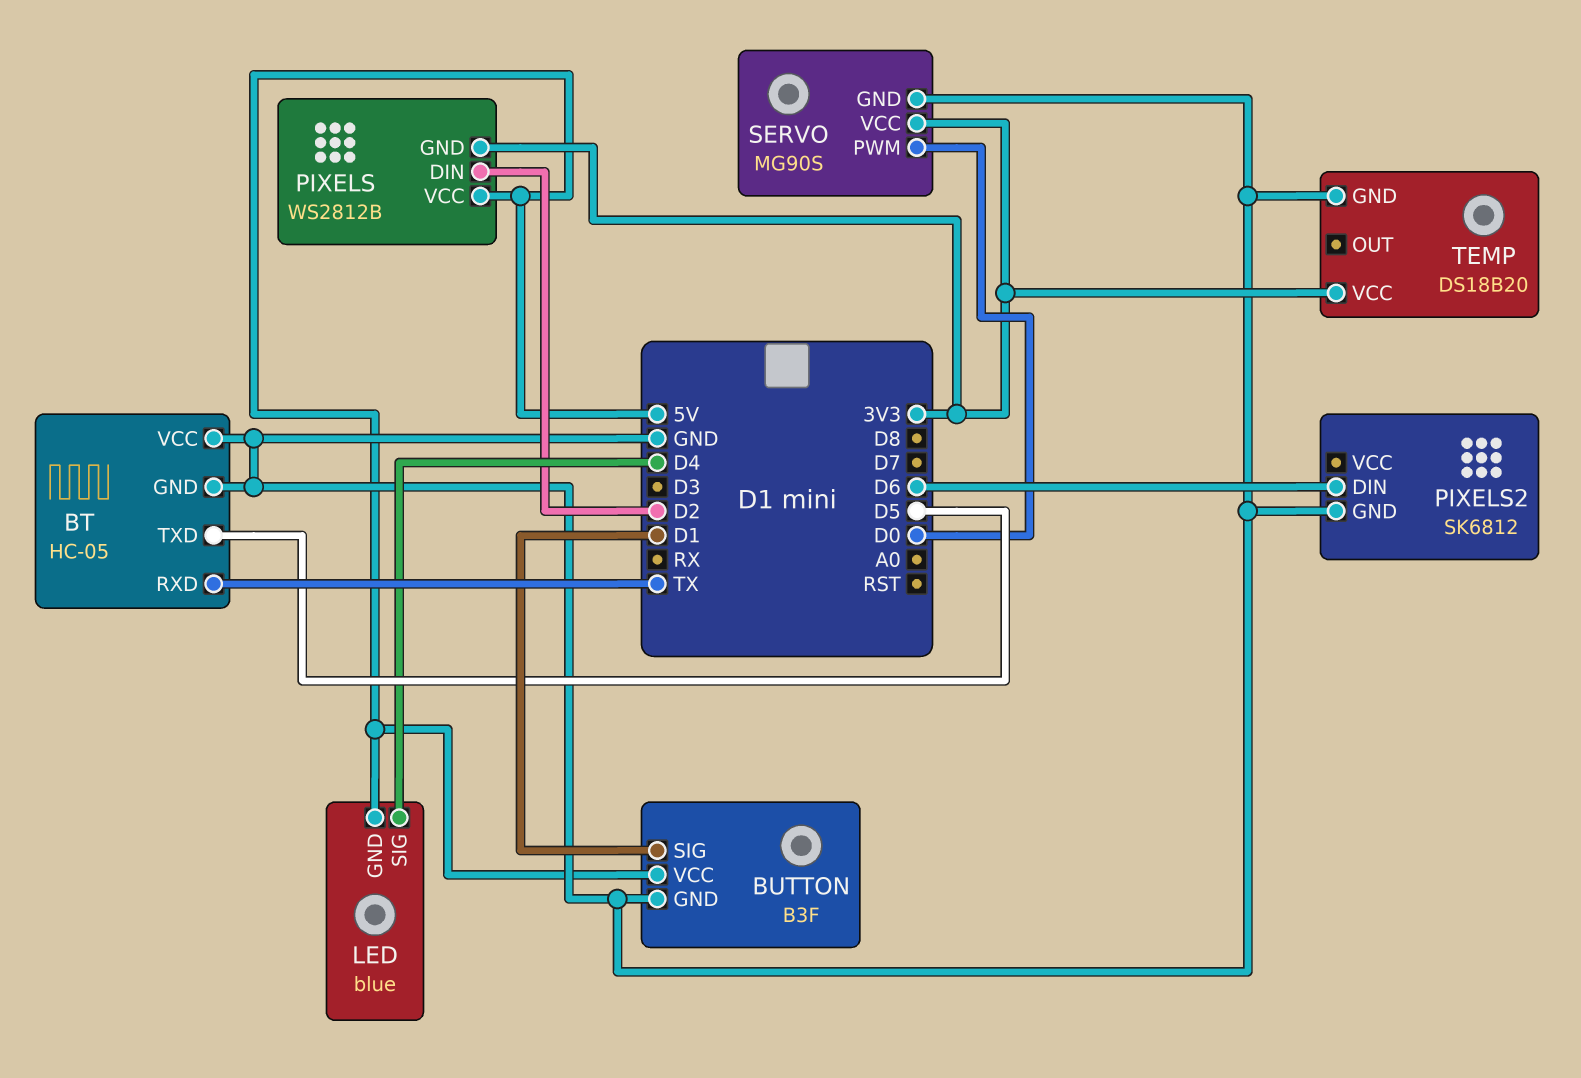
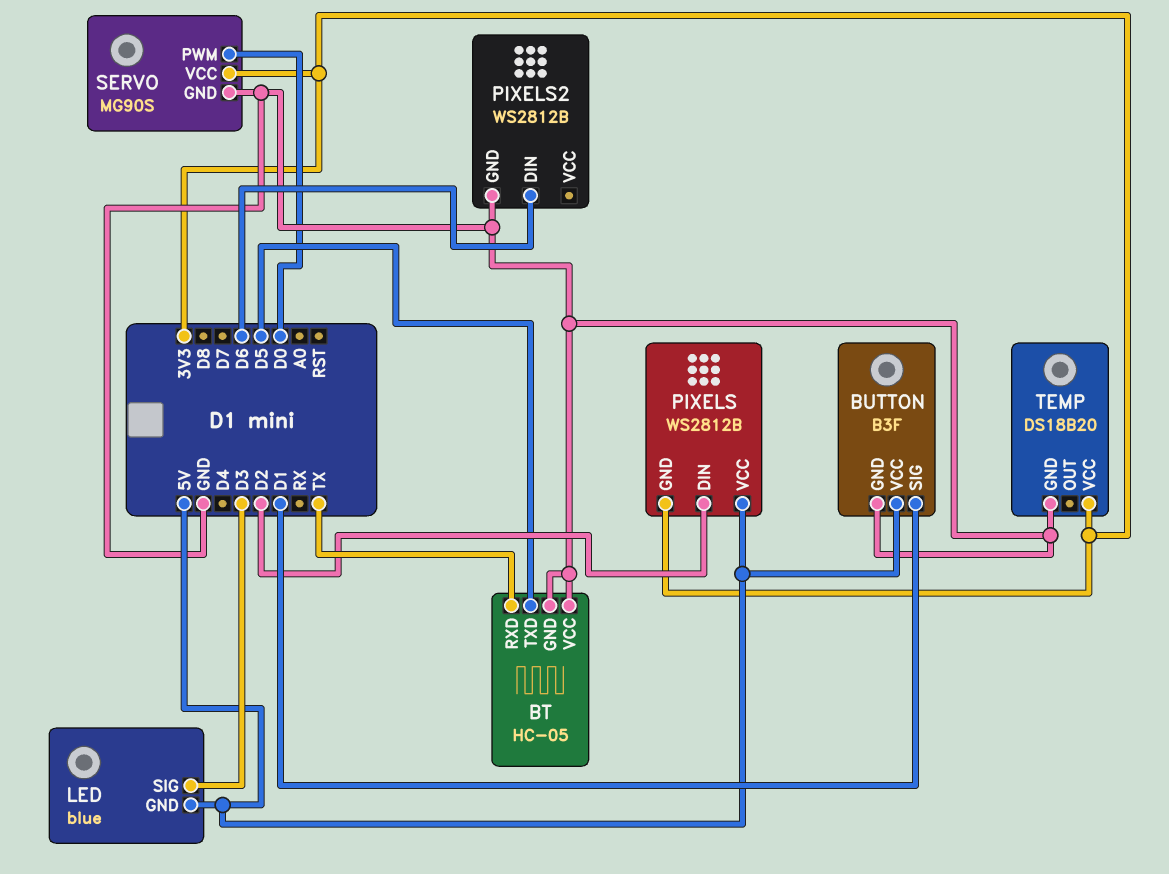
LED pin SIG: D4 -> D3
PIXELS2: SK6812 -> WS2812B

